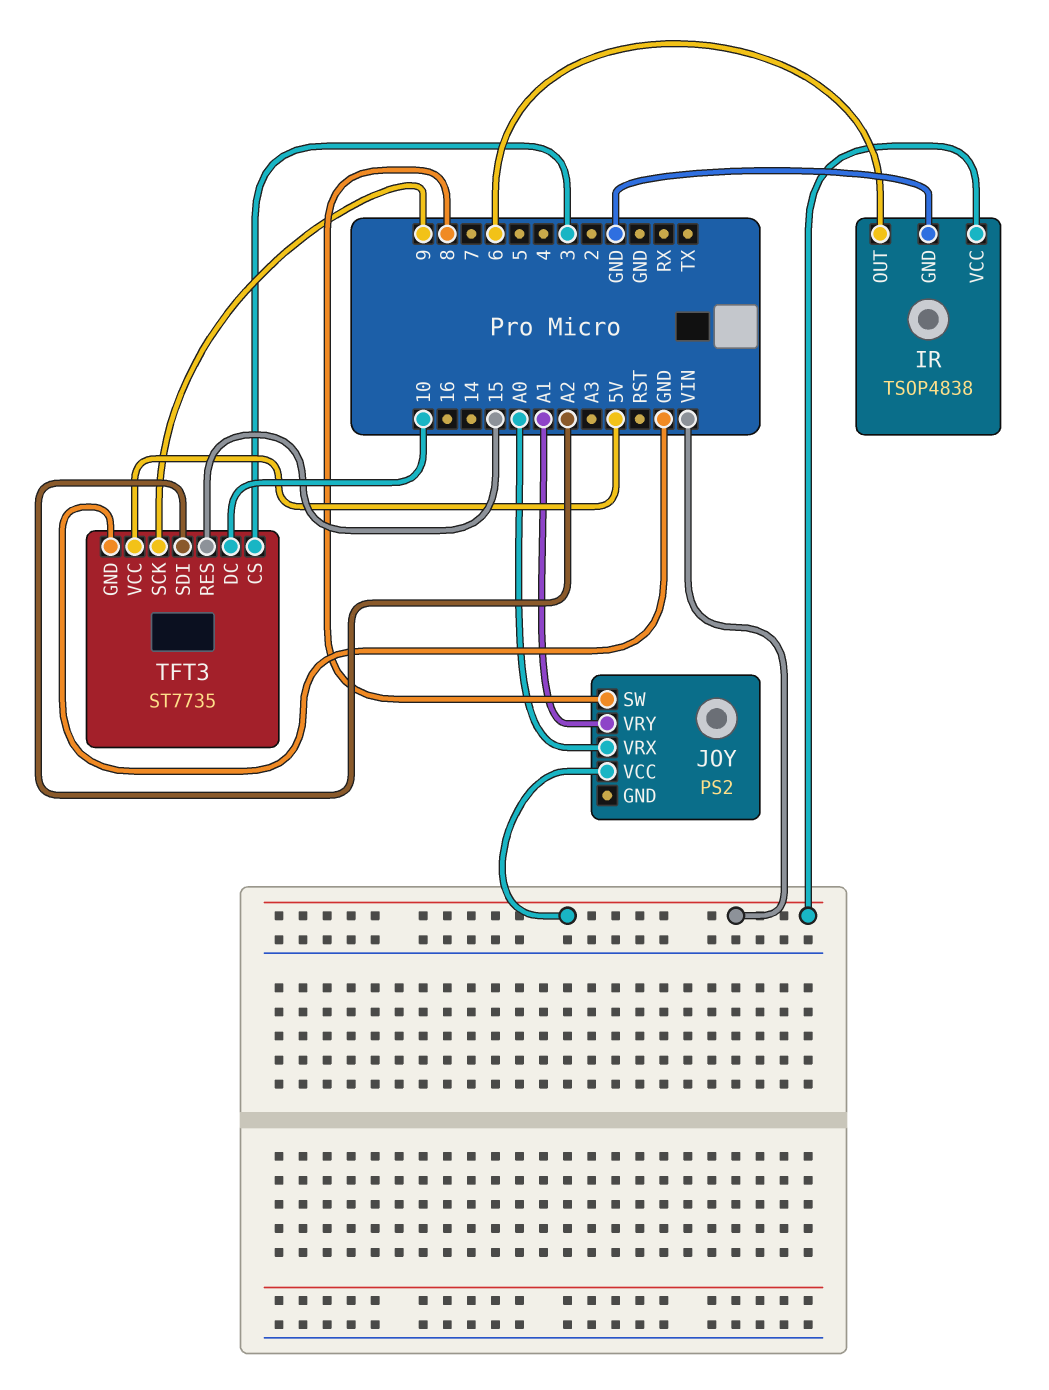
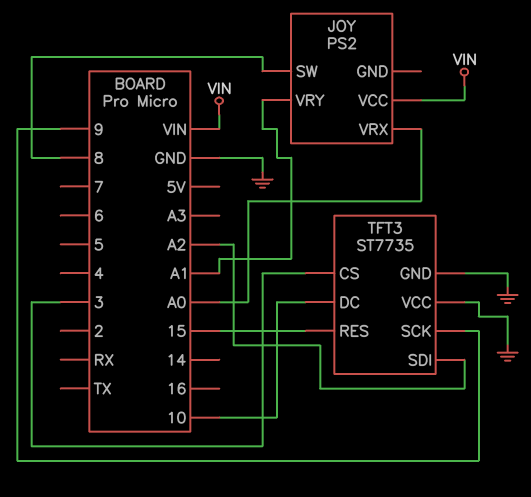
IR: TSOP4838 -> none
IR pin GND: GND -> none
IR pin OUT: 6 -> none
IR pin VCC: VIN -> none
TFT3 pin VCC: 5V -> GND

